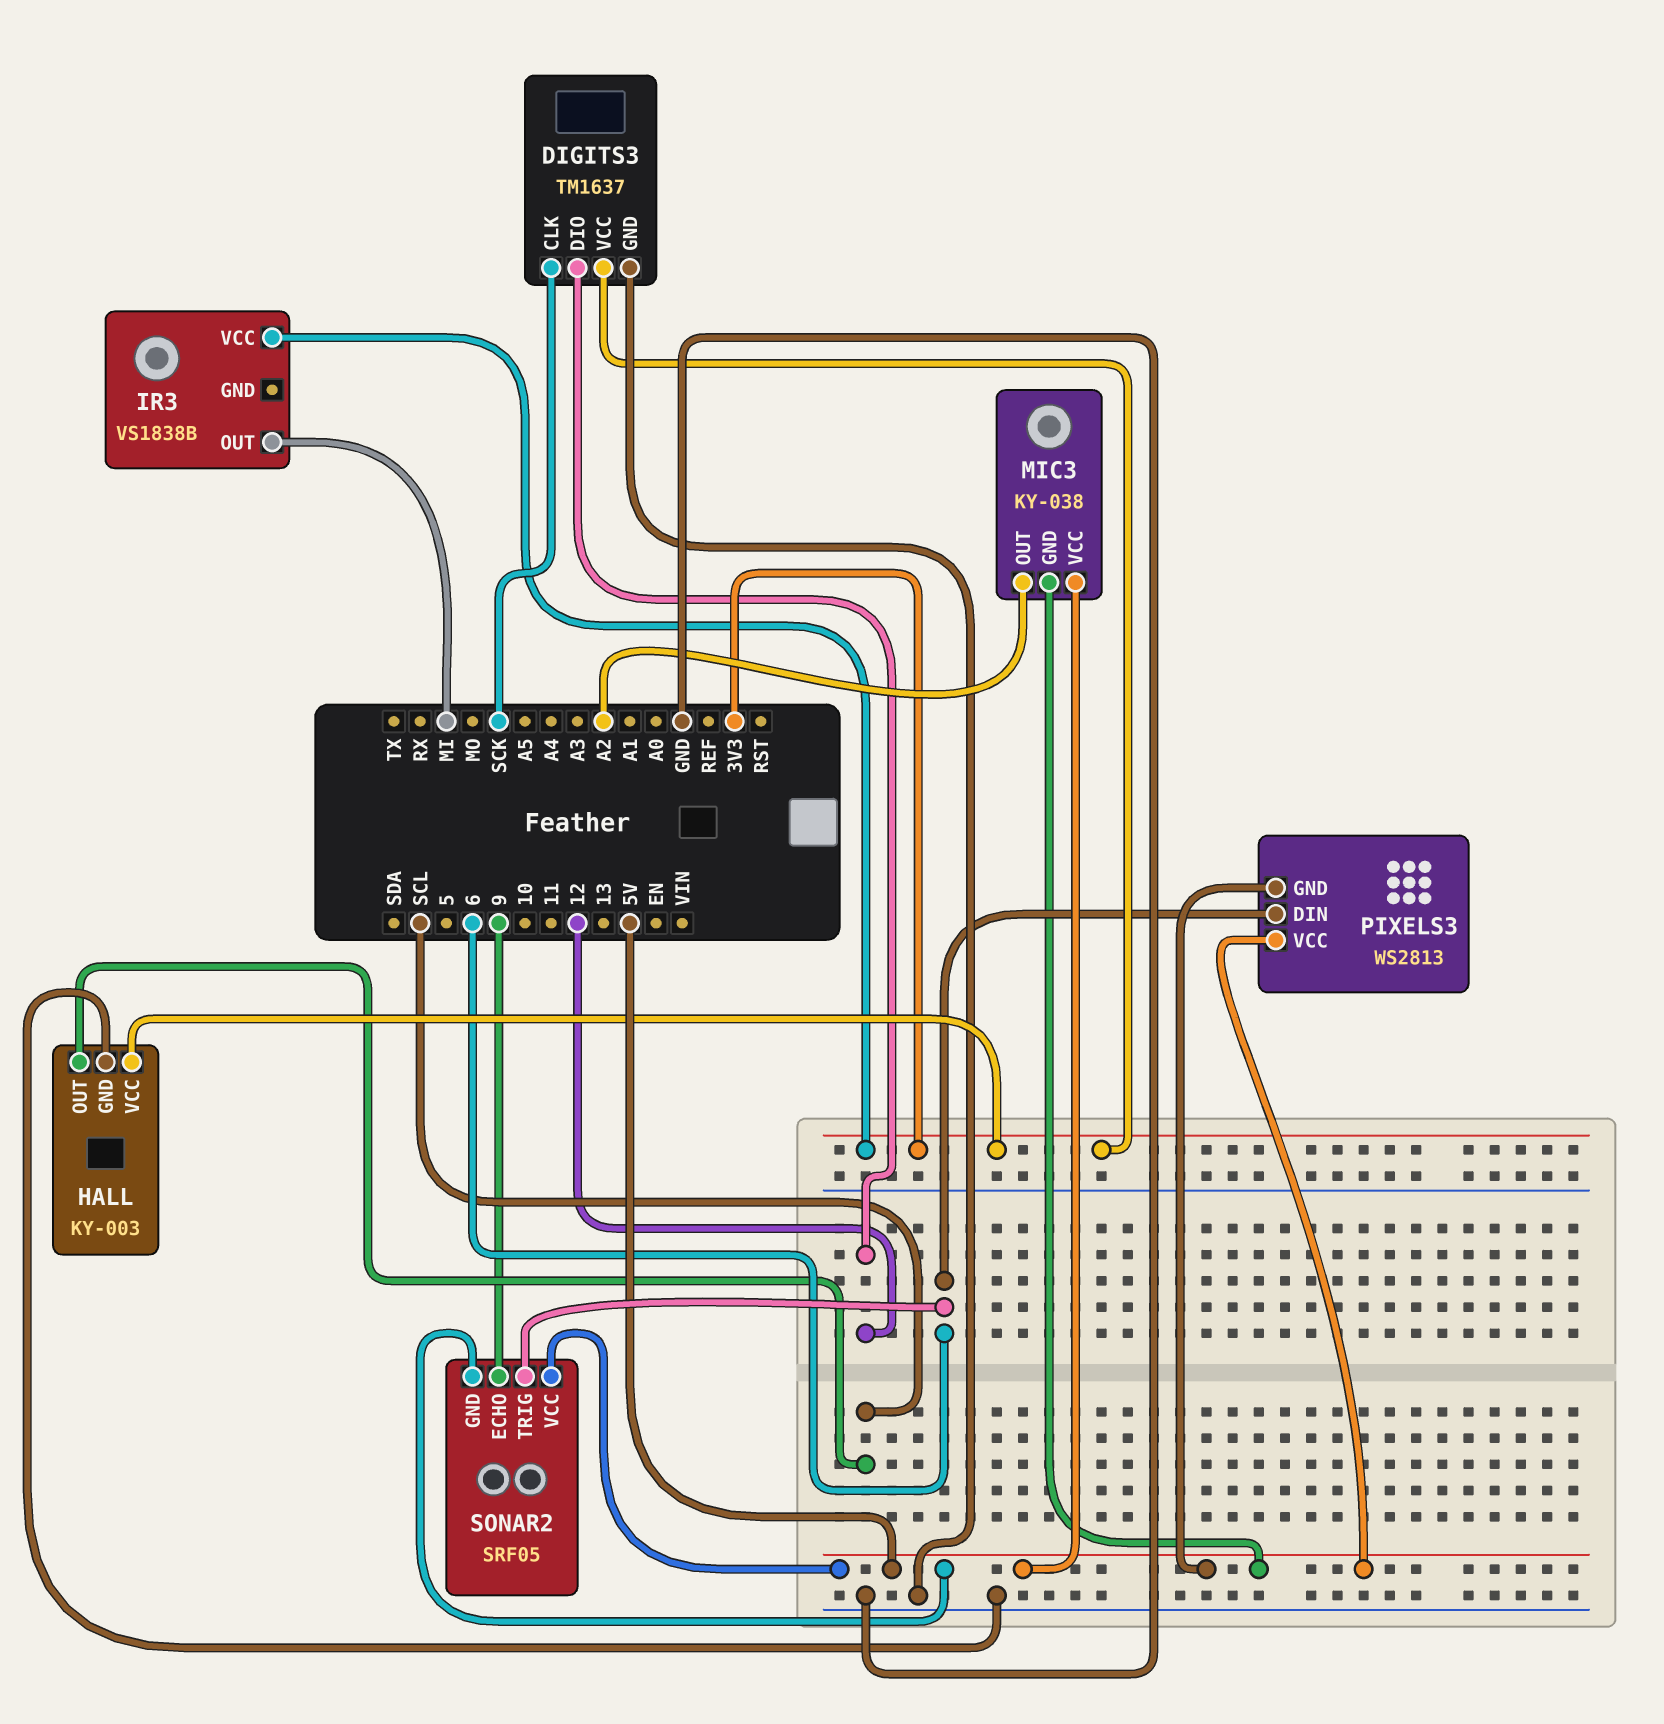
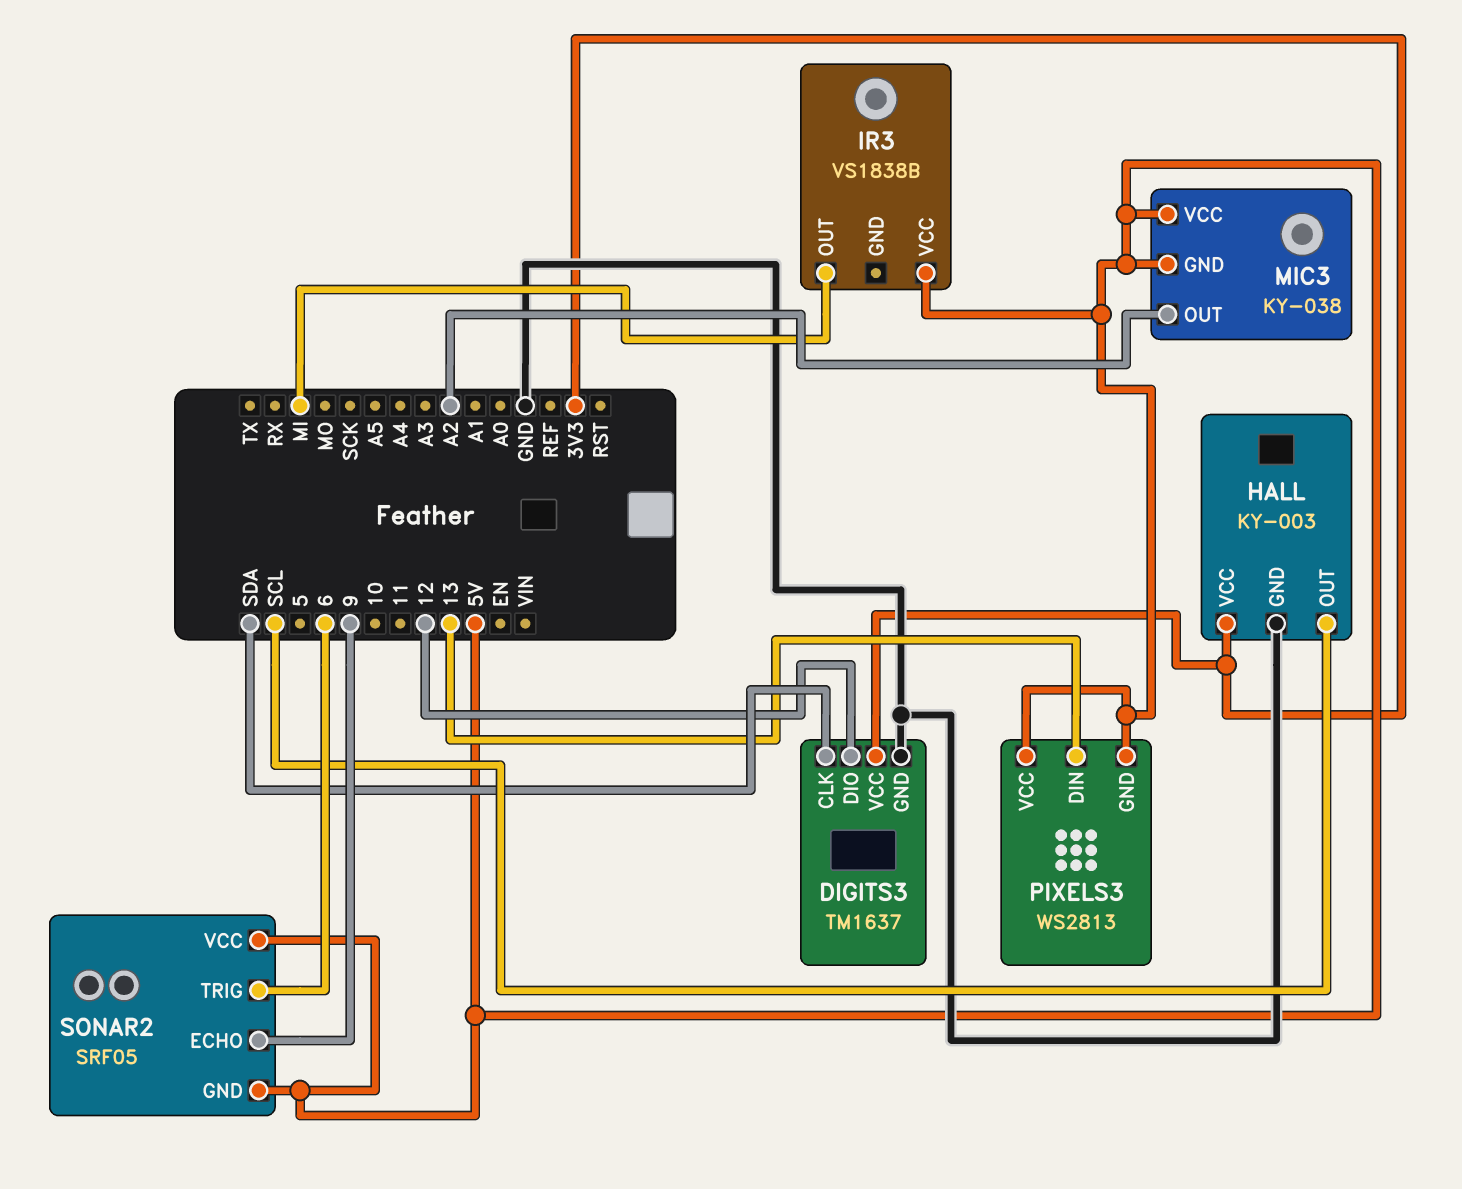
DIGITS3 pin CLK: SCK -> SDA
IR3 pin VCC: 3V3 -> 5V
PIXELS3 pin DIN: 6 -> 13

